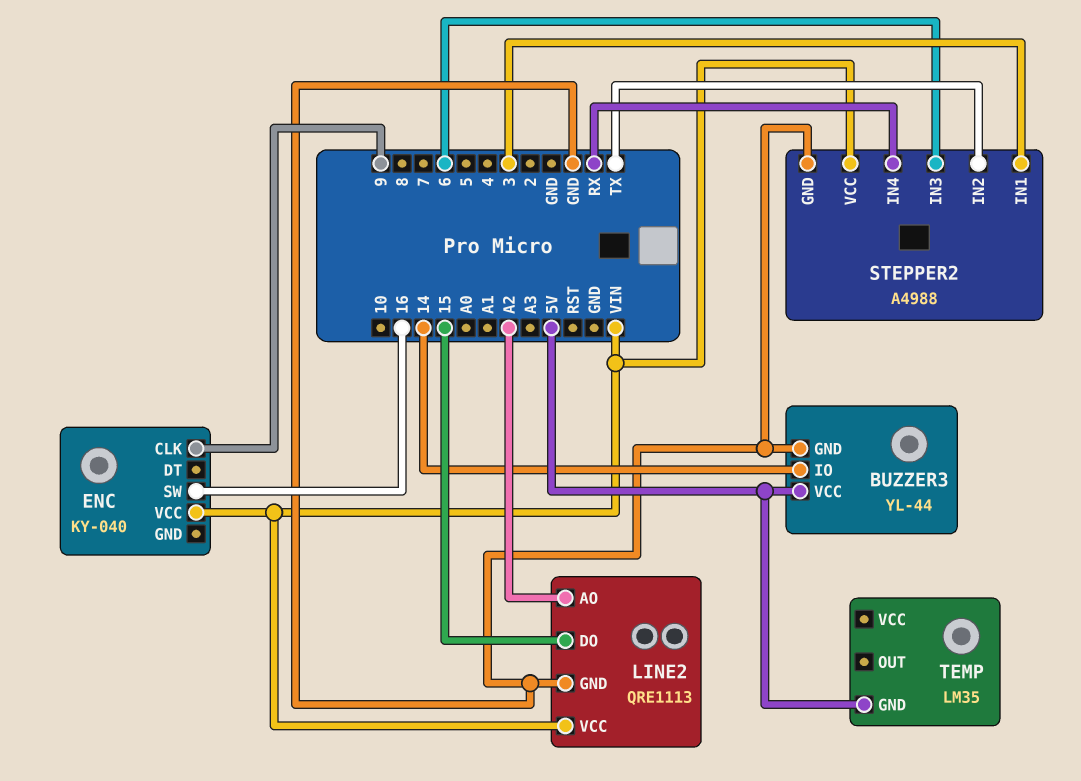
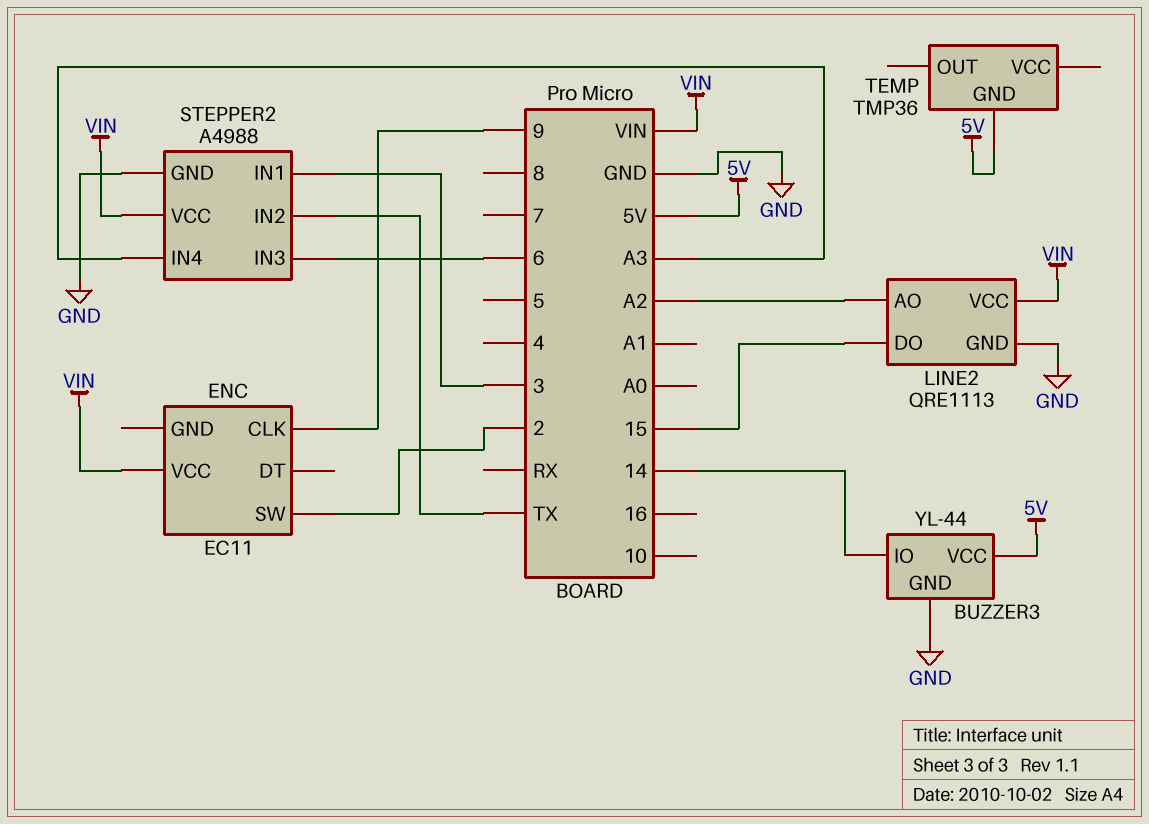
ENC: KY-040 -> EC11
ENC pin SW: 16 -> 2
STEPPER2 pin IN4: RX -> A3
TEMP: LM35 -> TMP36

